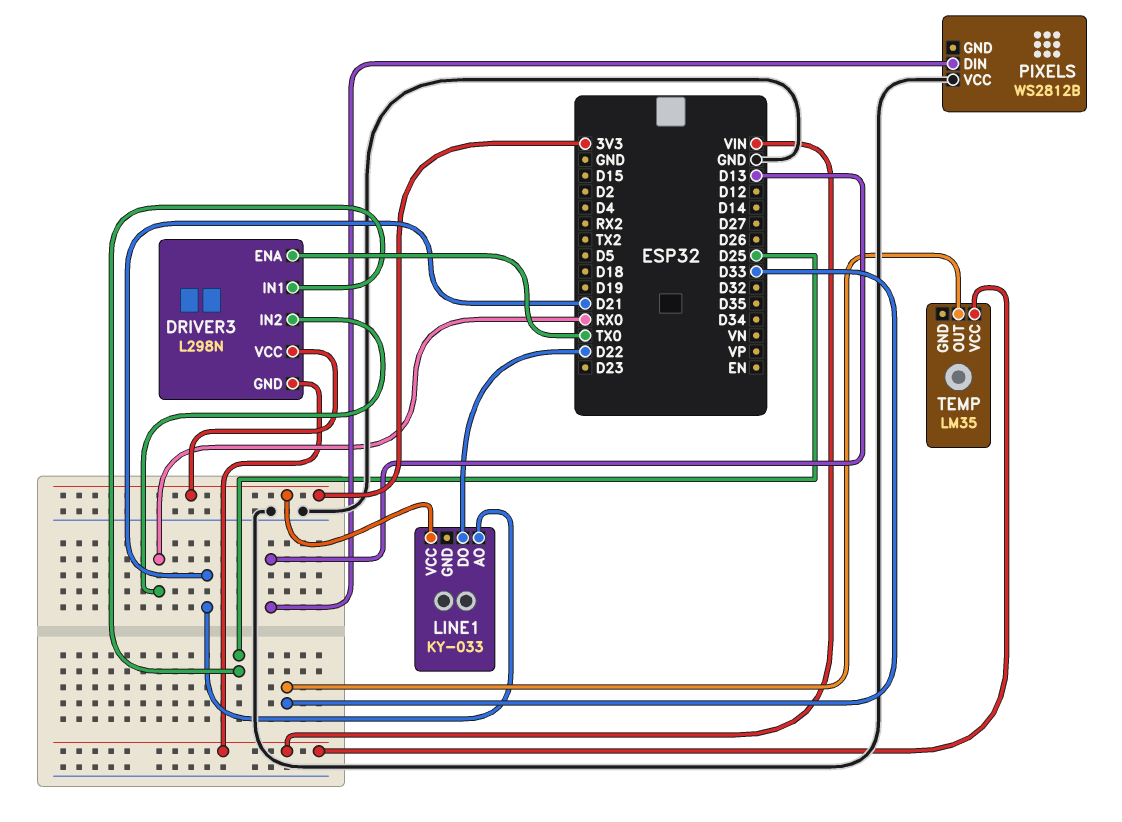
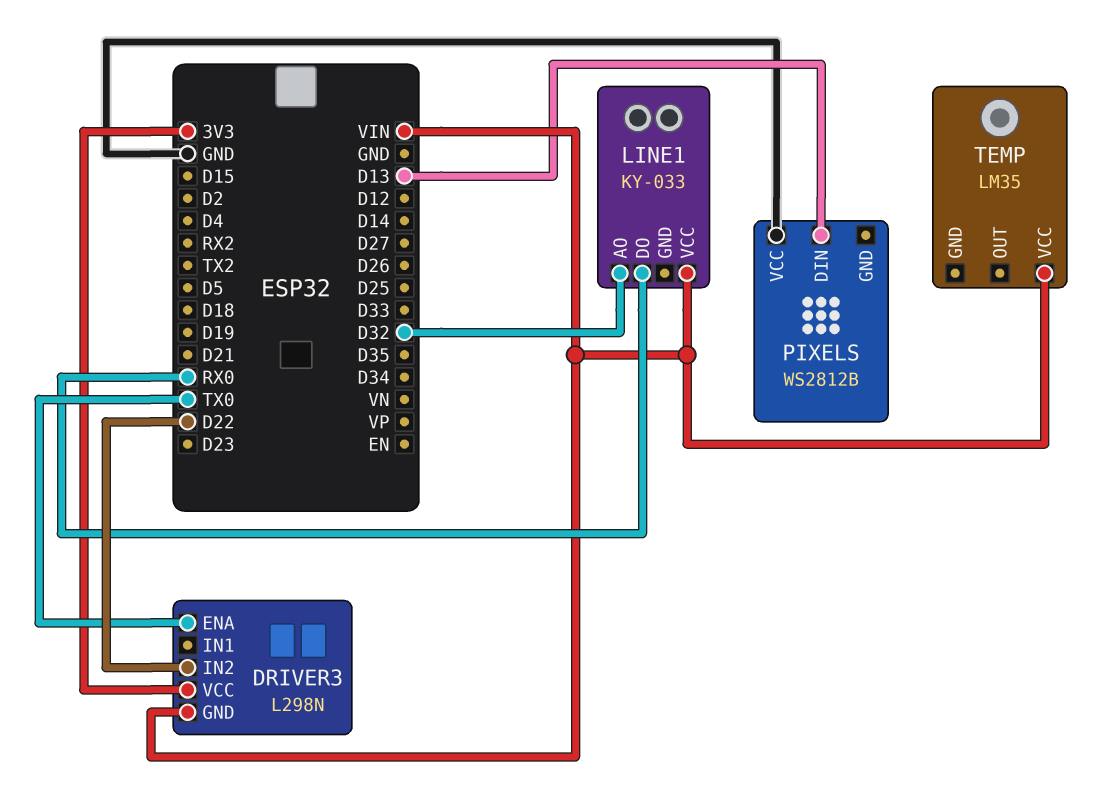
DRIVER3 pin IN1: D25 -> none
DRIVER3 pin IN2: RX0 -> D22
LINE1 pin AO: D21 -> D32
LINE1 pin DO: D22 -> RX0
LINE1 pin VCC: 3V3 -> VIN
TEMP pin OUT: D33 -> none

